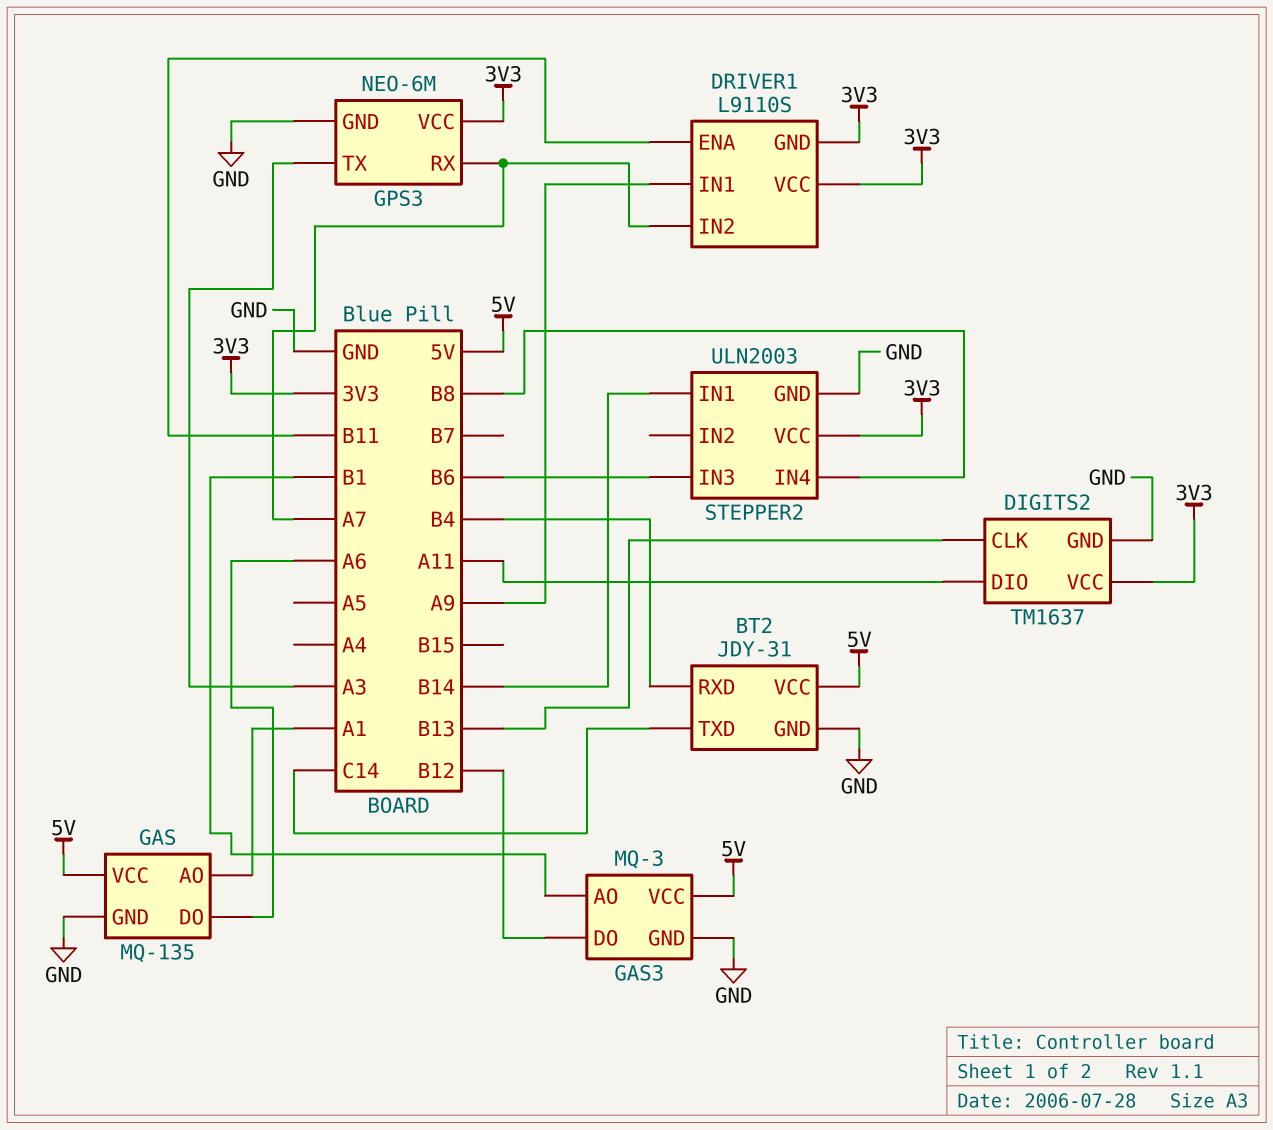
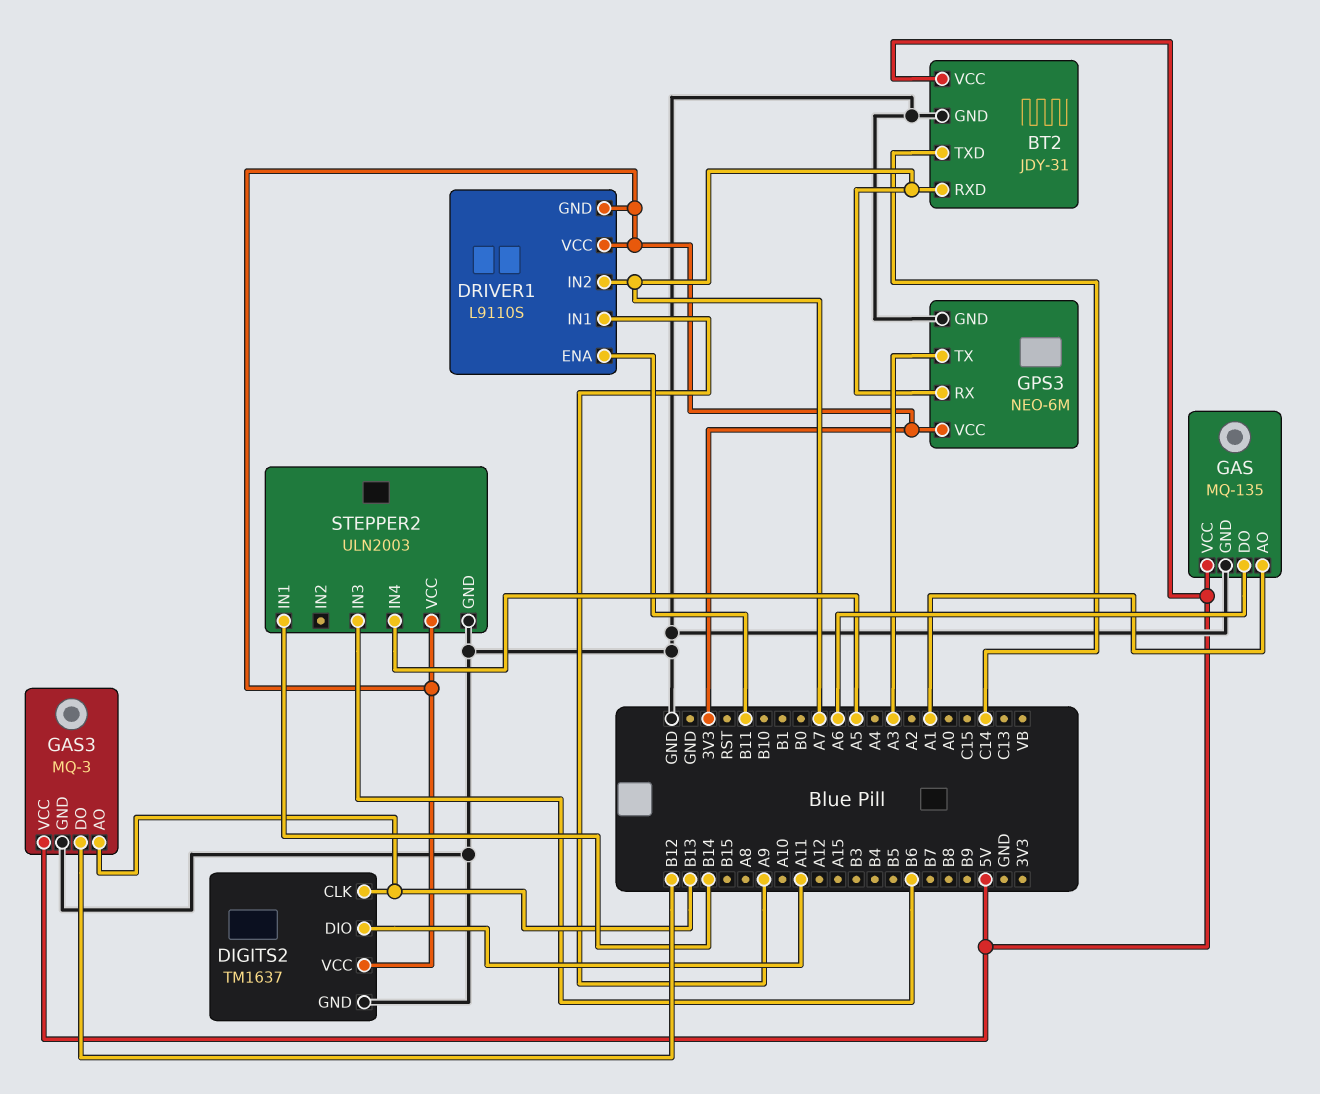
BT2 pin RXD: B4 -> A7
GAS3 pin AO: B1 -> B13
STEPPER2 pin IN4: B8 -> A5

